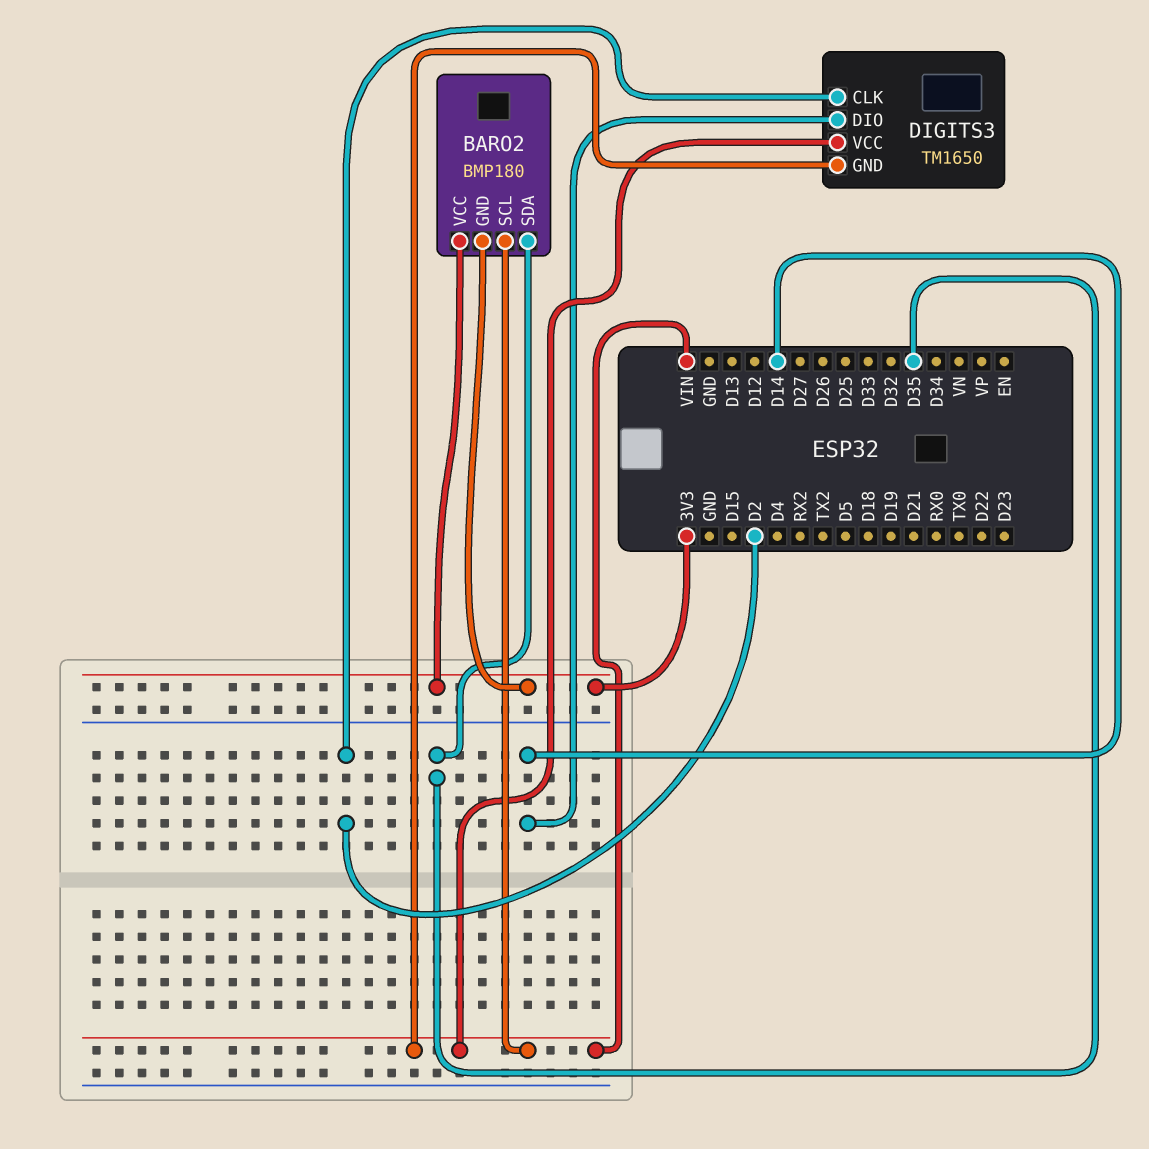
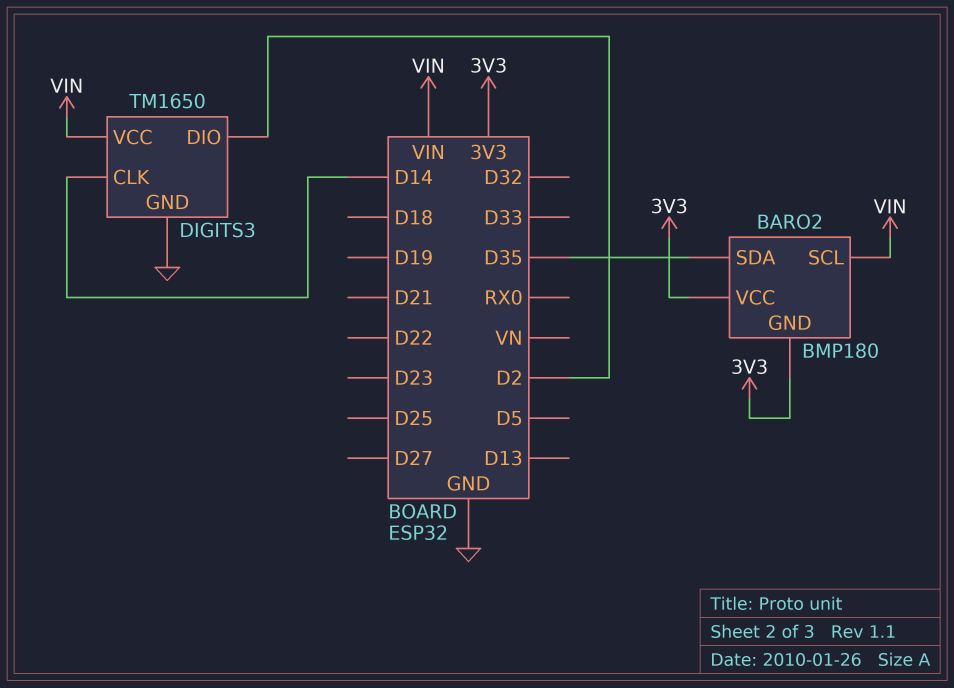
DIGITS3 pin CLK: D2 -> D14
DIGITS3 pin DIO: D14 -> D2
DIGITS3 pin GND: VIN -> GND

